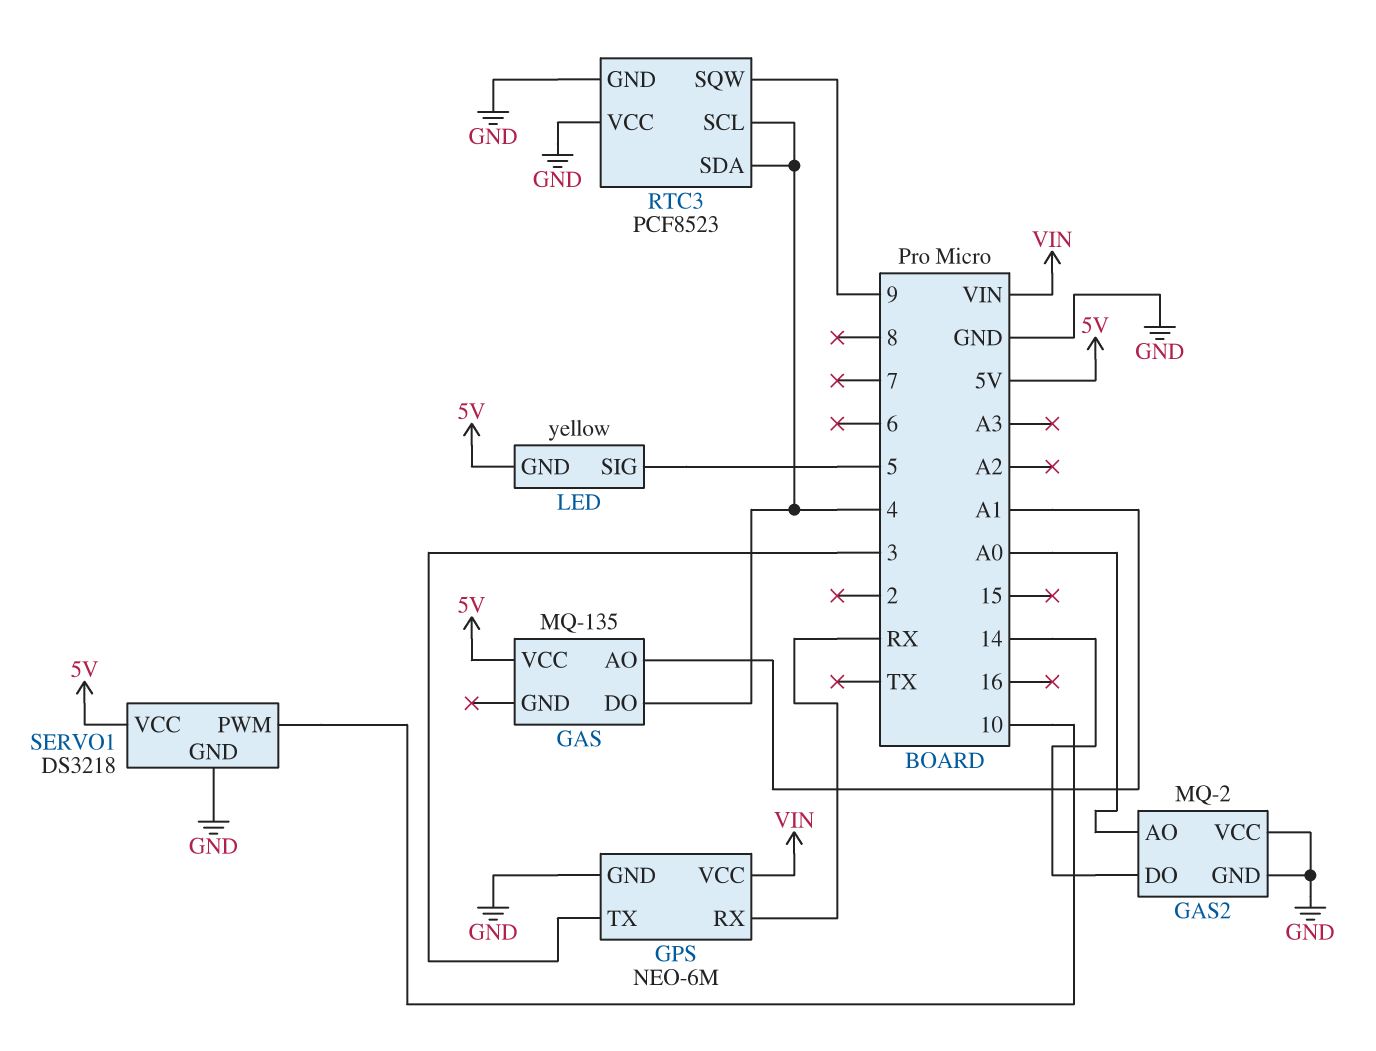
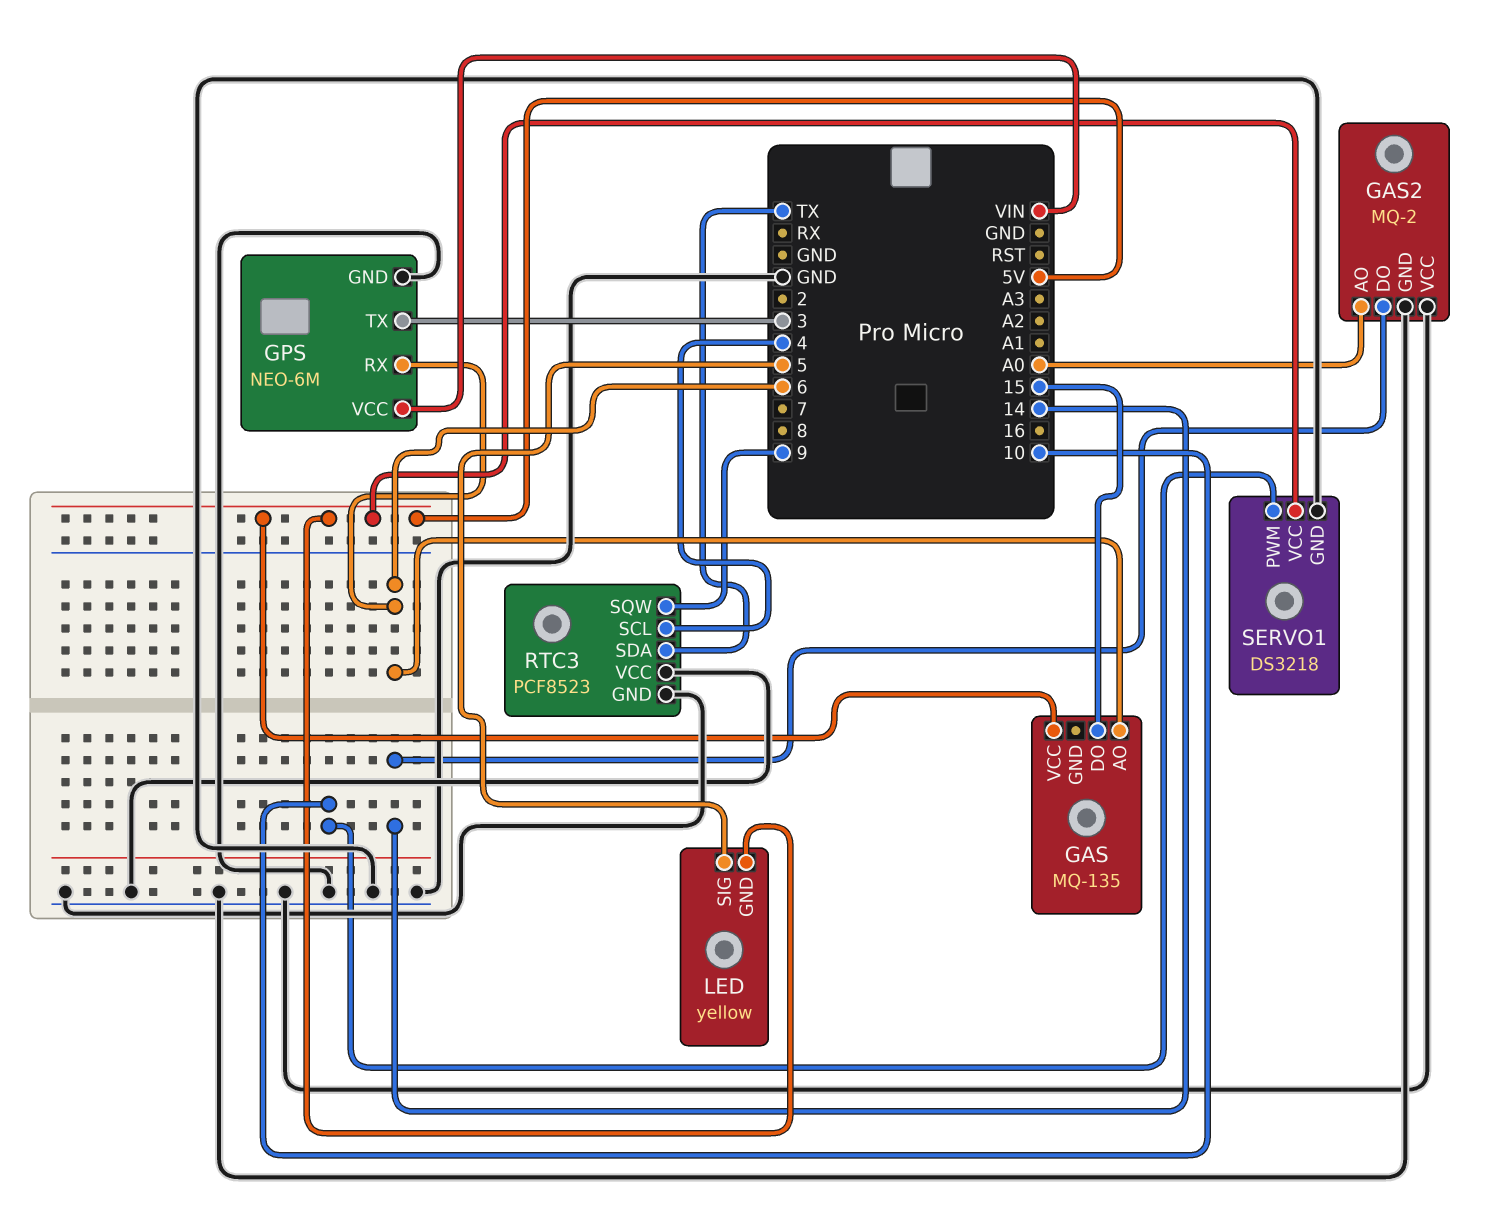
GAS pin AO: A1 -> 6
GAS pin DO: 4 -> 15
GPS pin RX: RX -> 6
RTC3 pin SDA: 4 -> TX

